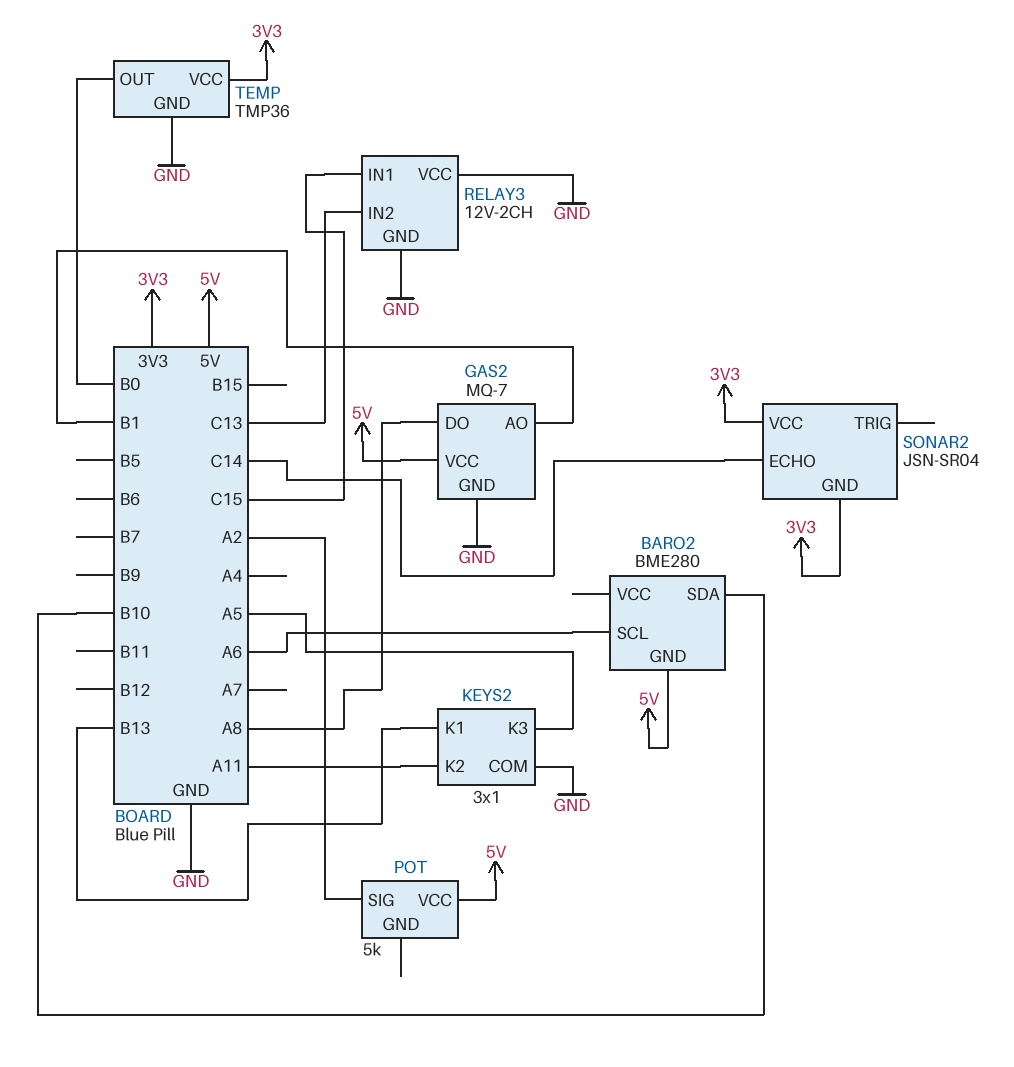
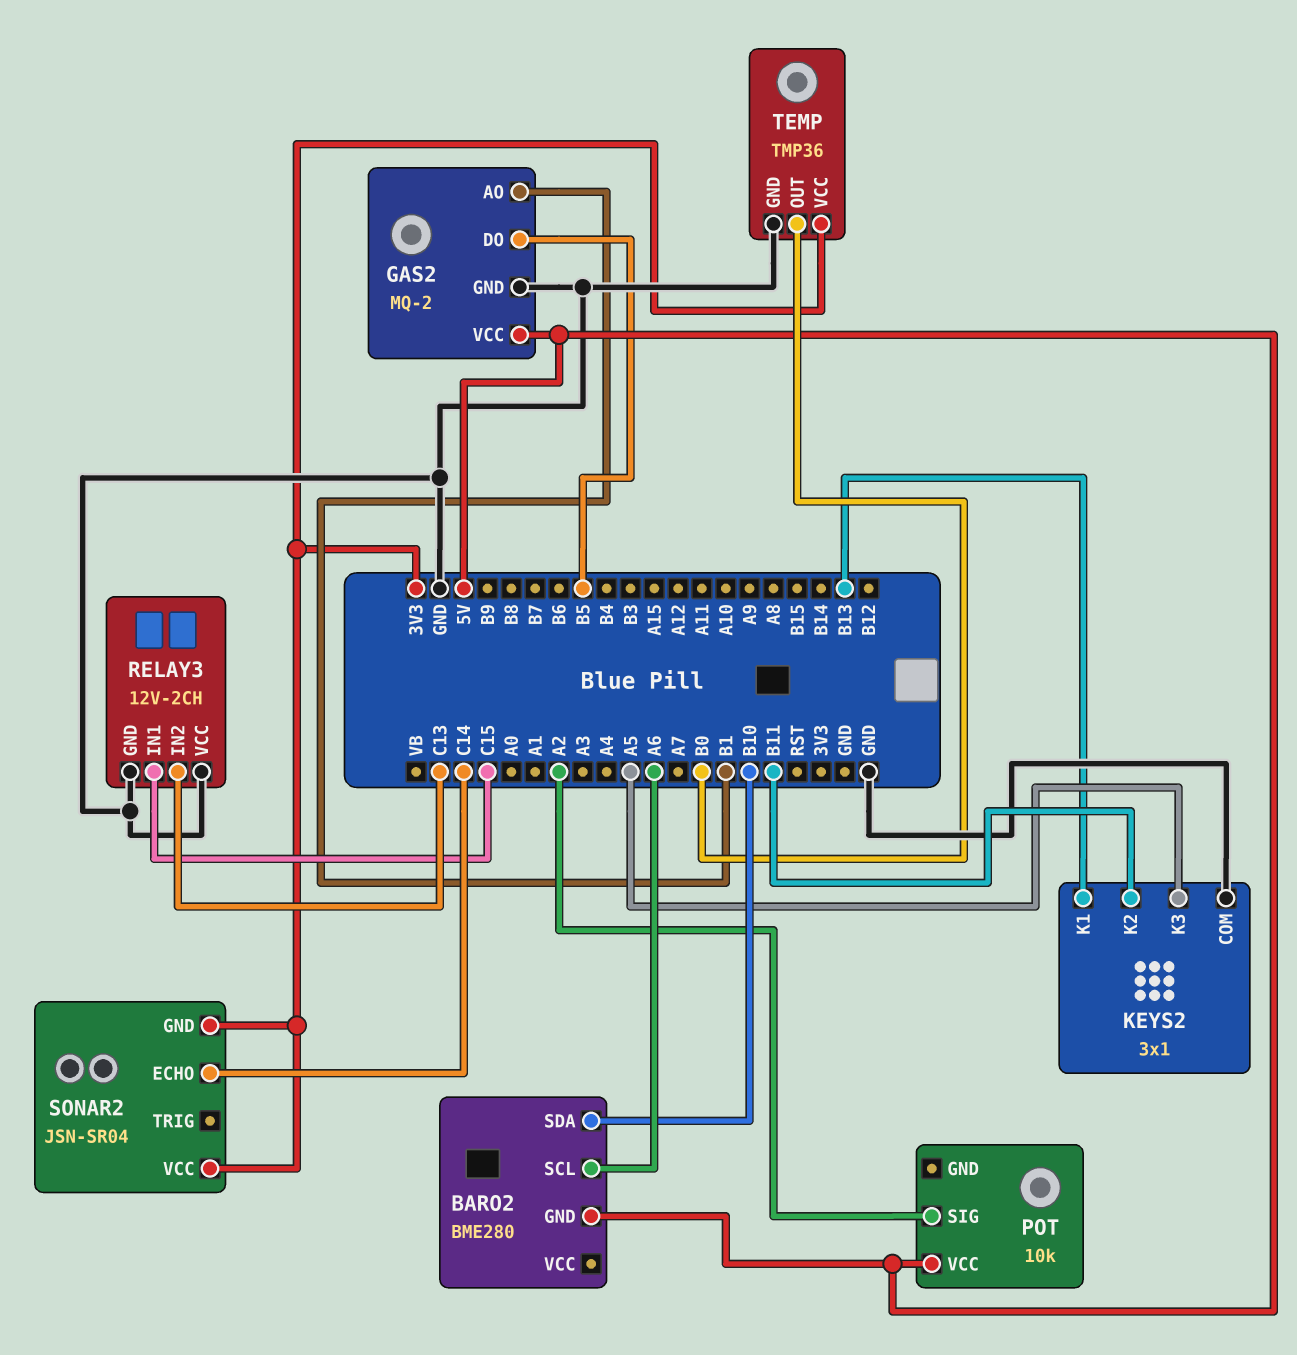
GAS2: MQ-7 -> MQ-2
GAS2 pin DO: A8 -> B5
KEYS2 pin K2: A11 -> B11
POT: 5k -> 10k

